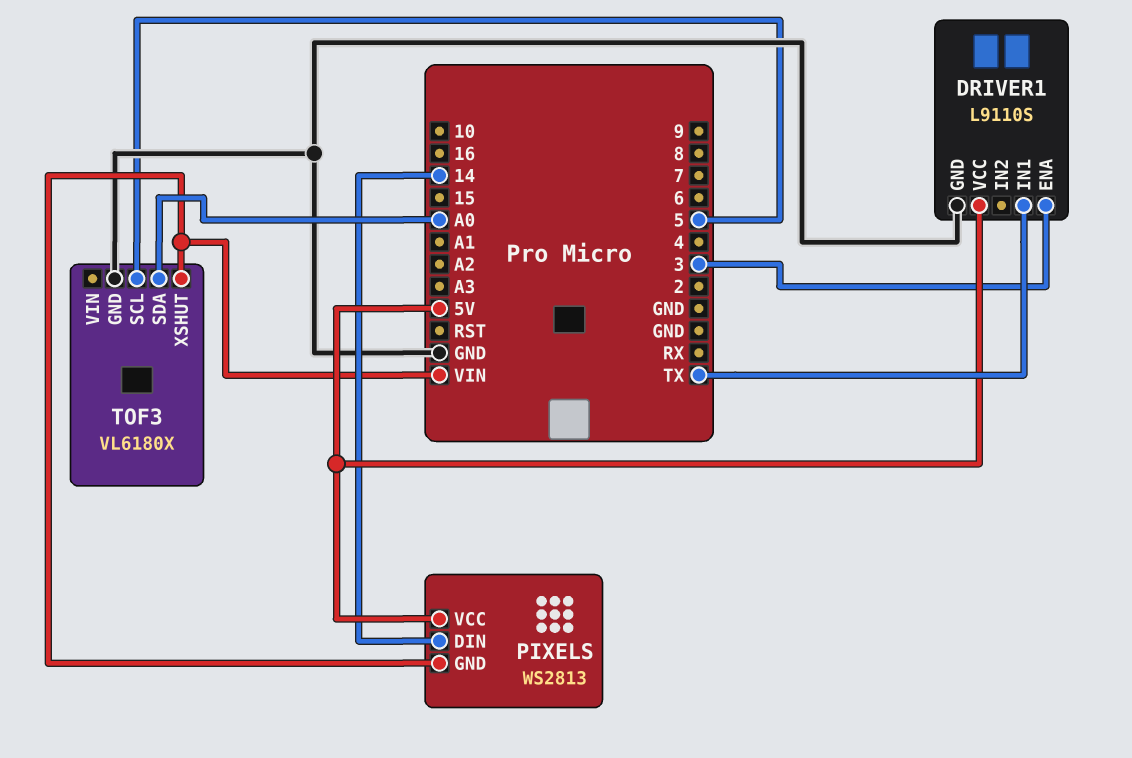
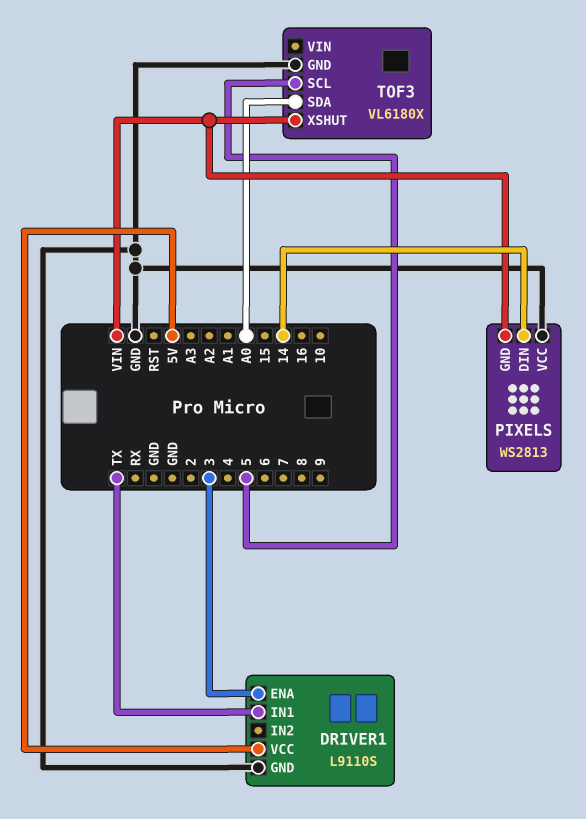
PIXELS pin VCC: 5V -> GND

